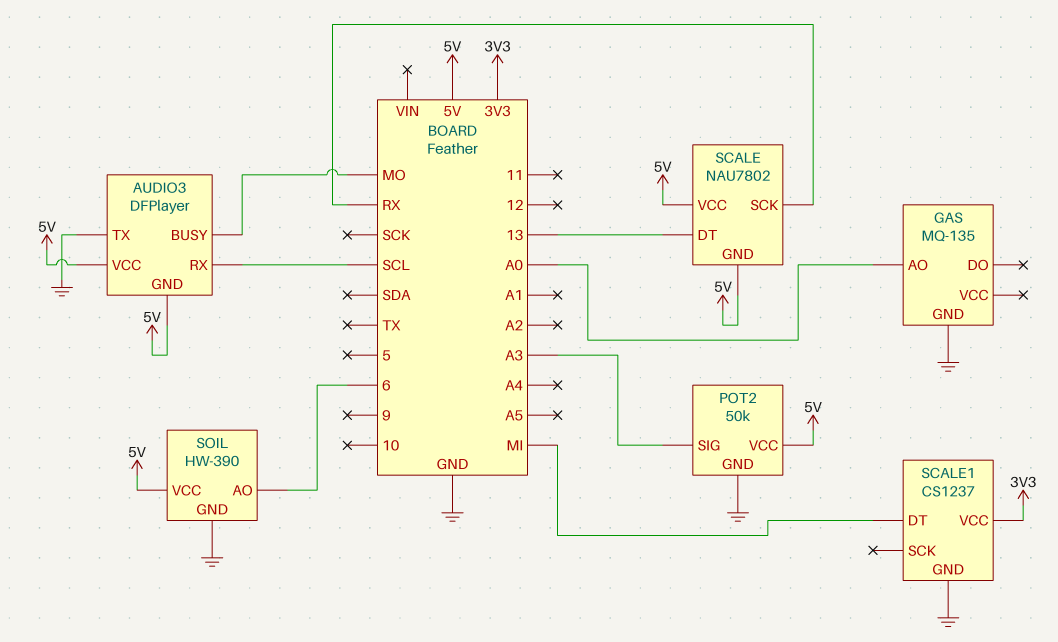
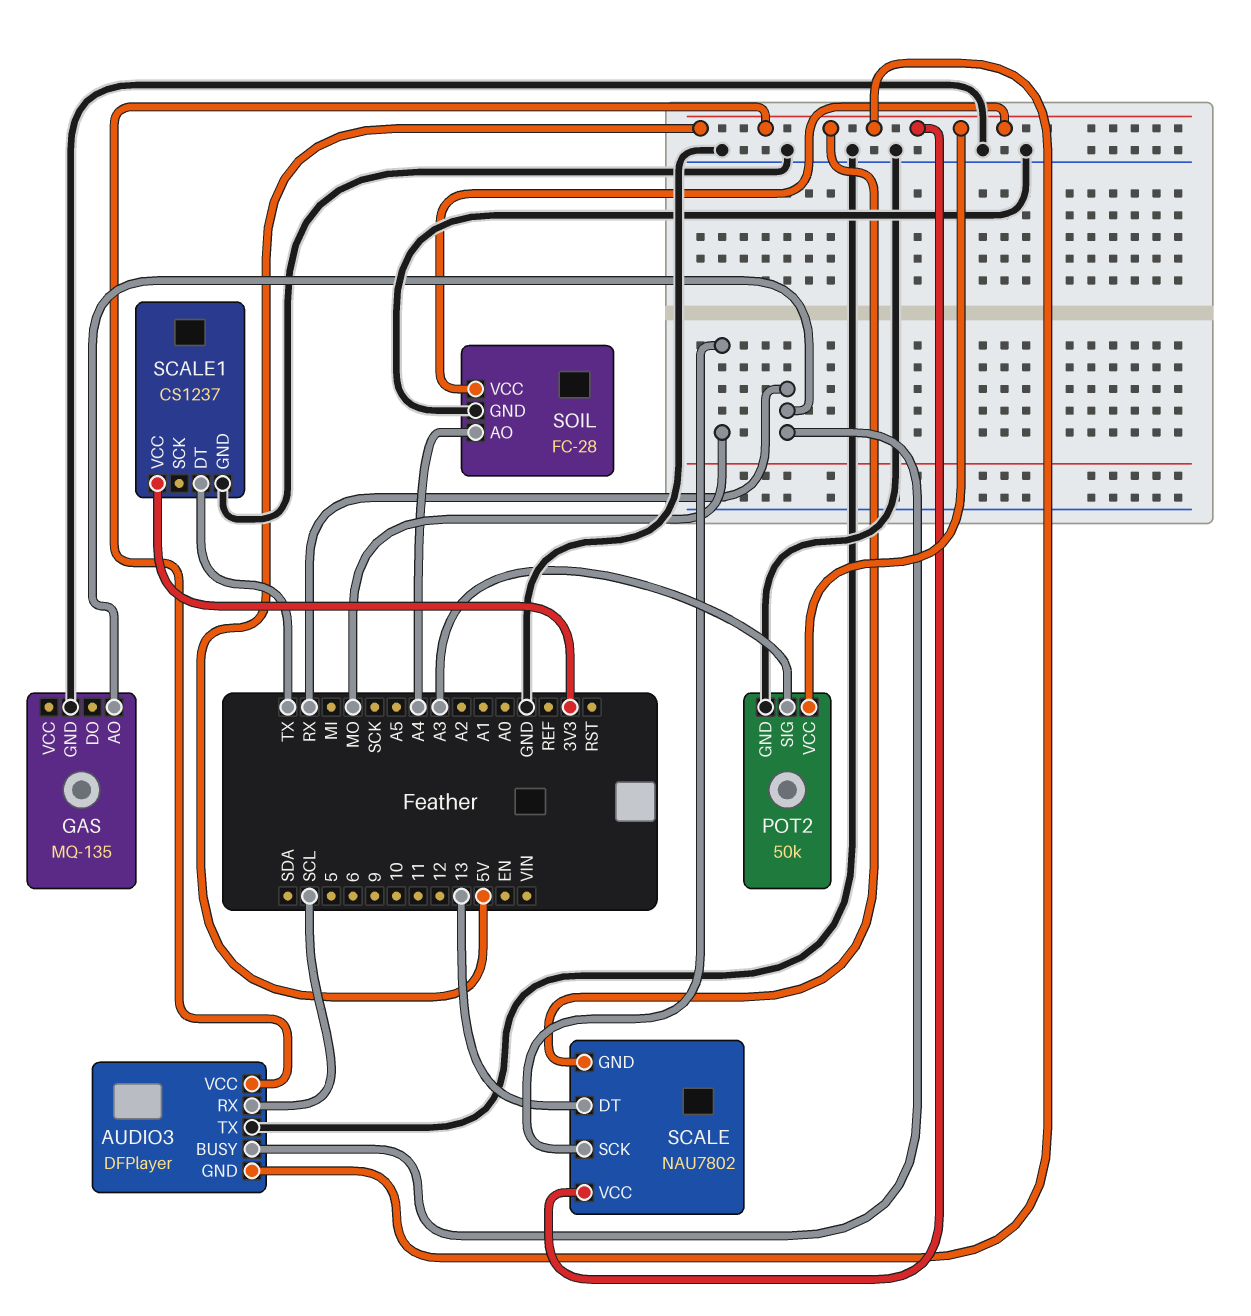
AUDIO3 pin BUSY: MO -> RX
GAS pin AO: A0 -> RX
SCALE pin SCK: RX -> MO
SCALE1 pin DT: MI -> TX
SOIL: HW-390 -> FC-28
SOIL pin AO: 6 -> A4

